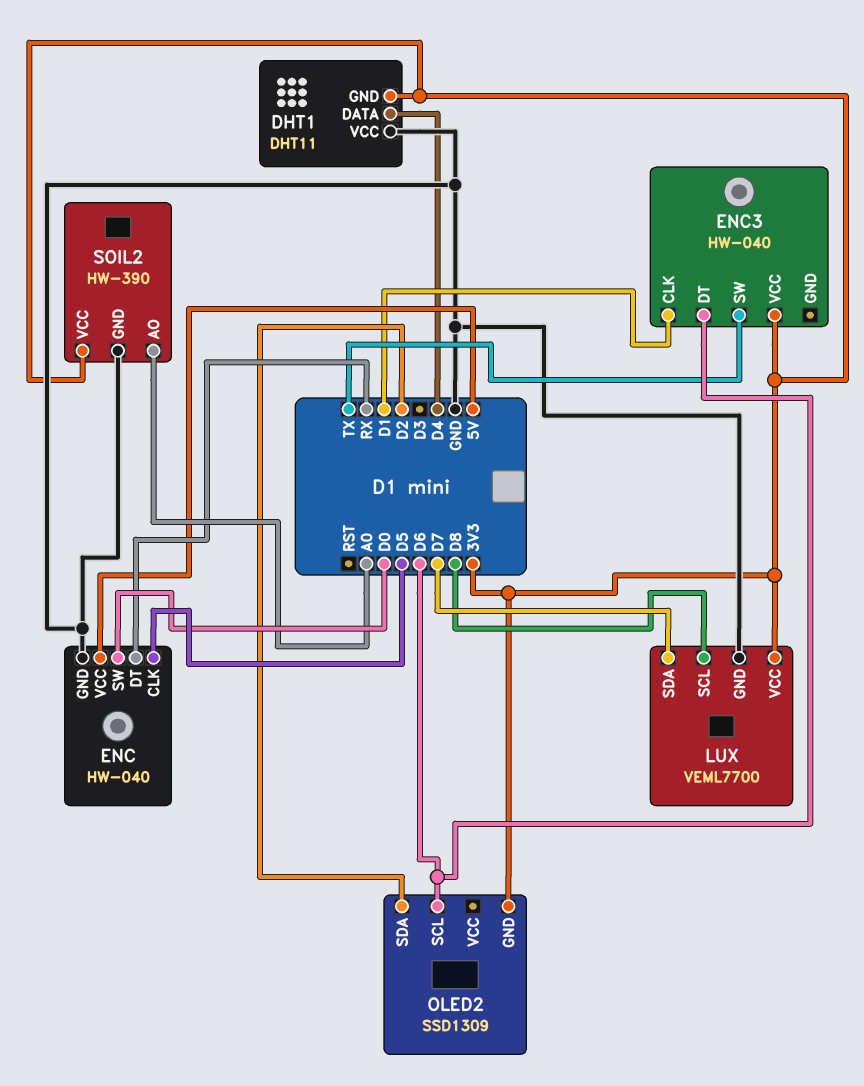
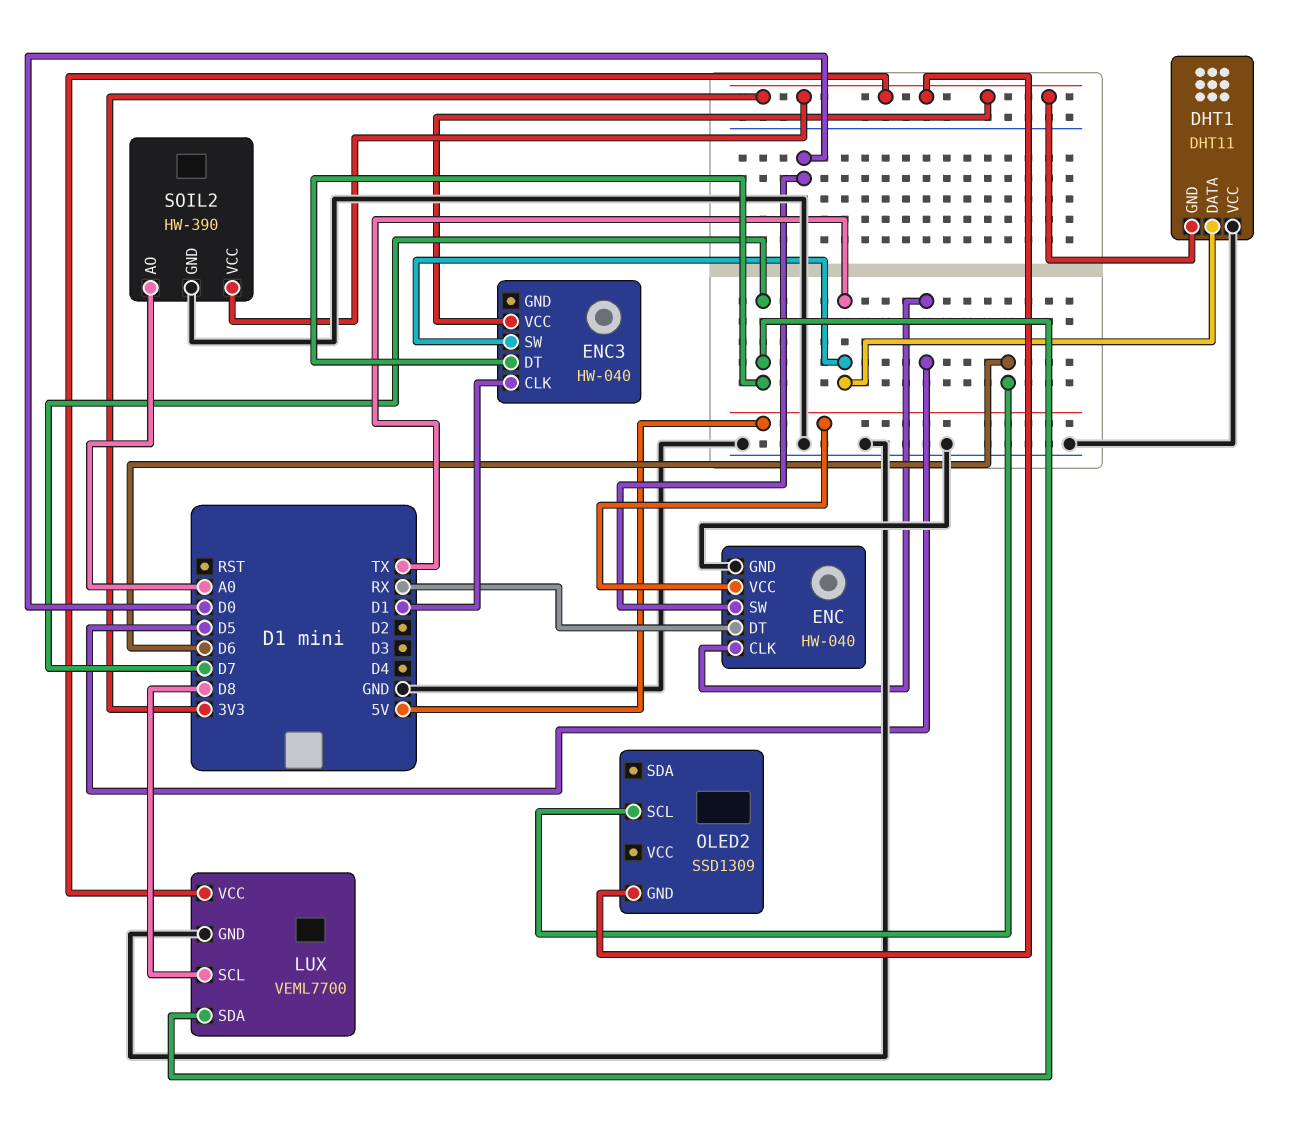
DHT1 pin DATA: D4 -> TX
ENC3 pin DT: D6 -> D7
OLED2 pin SDA: D2 -> none

